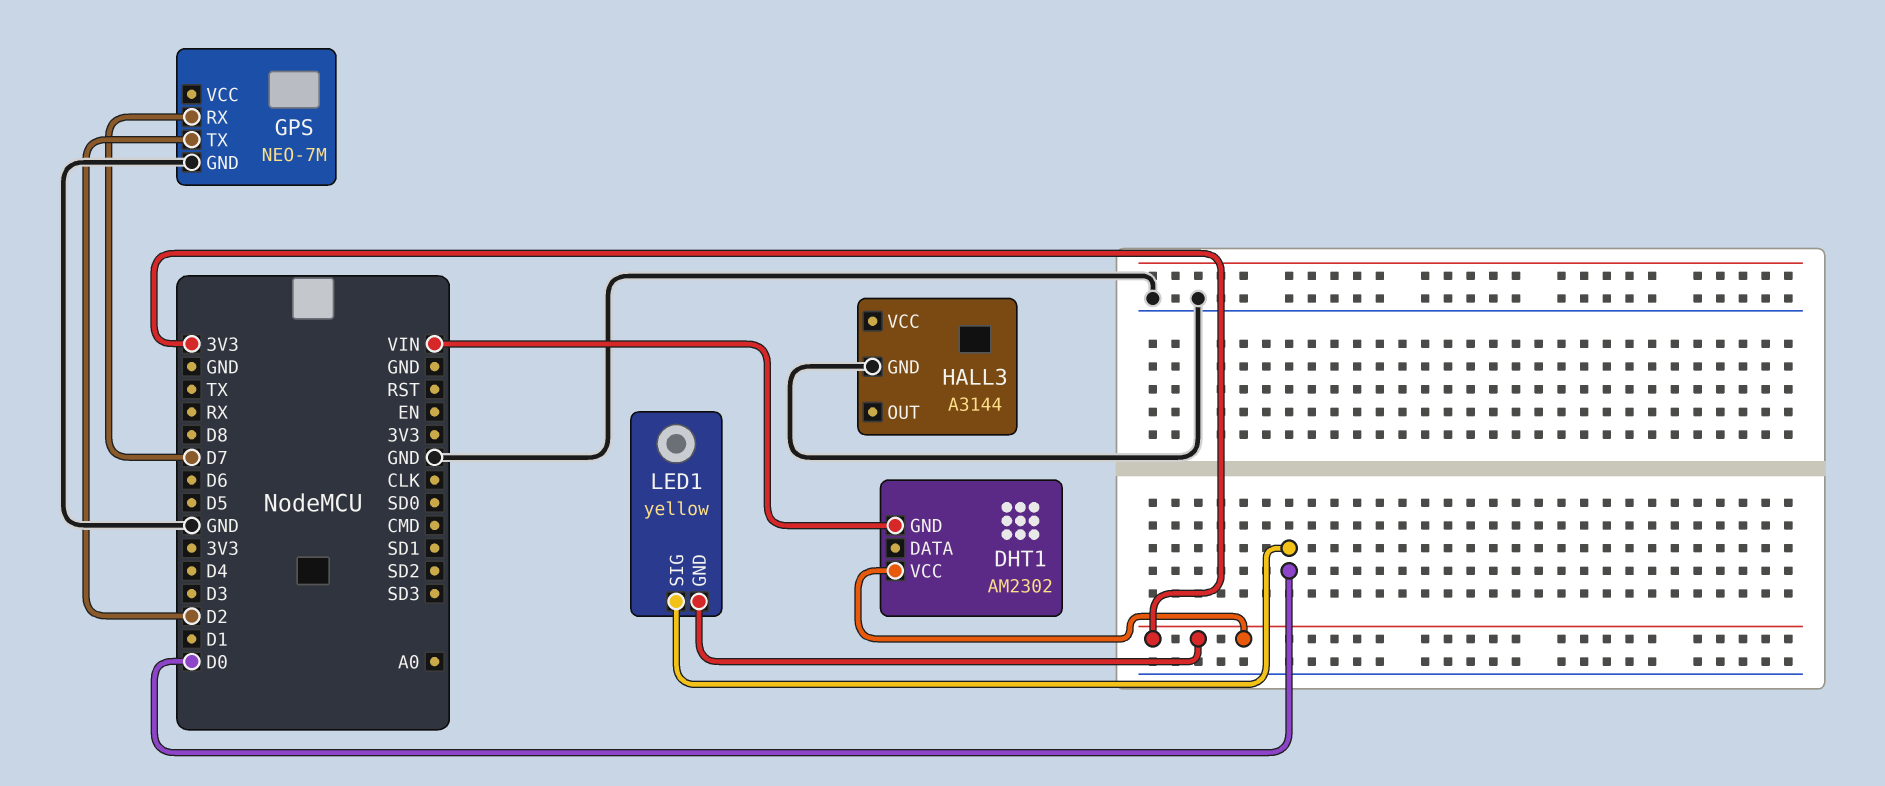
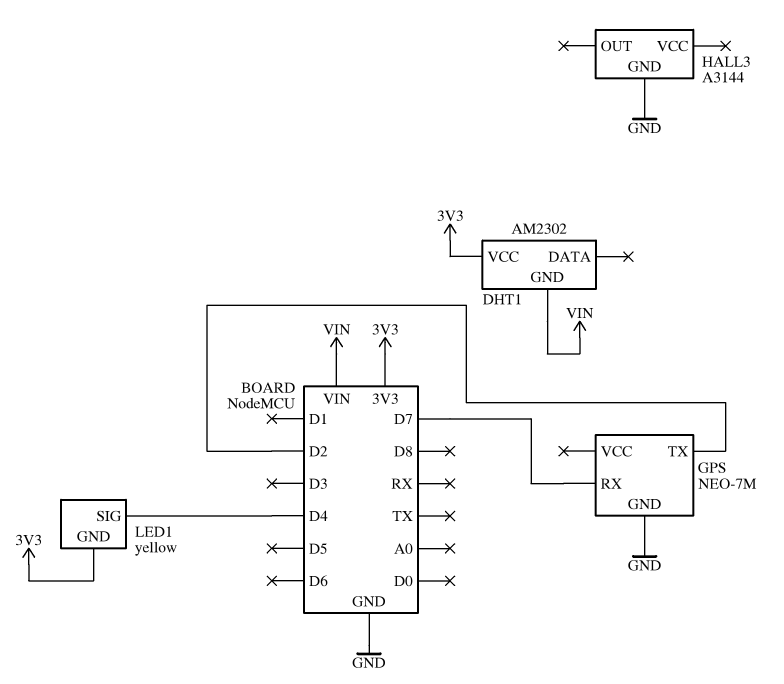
LED1 pin SIG: D0 -> D4

